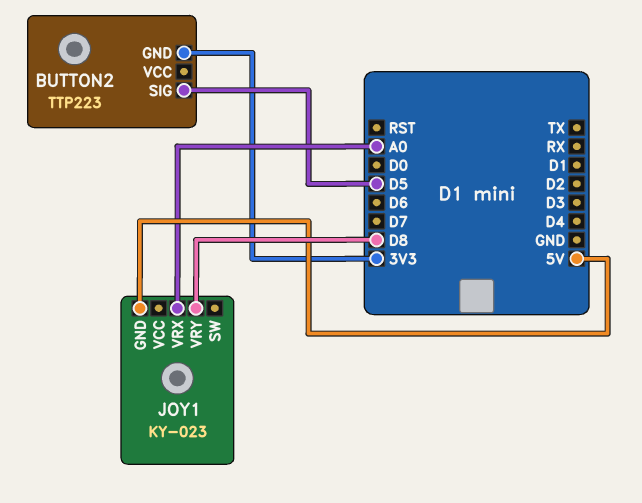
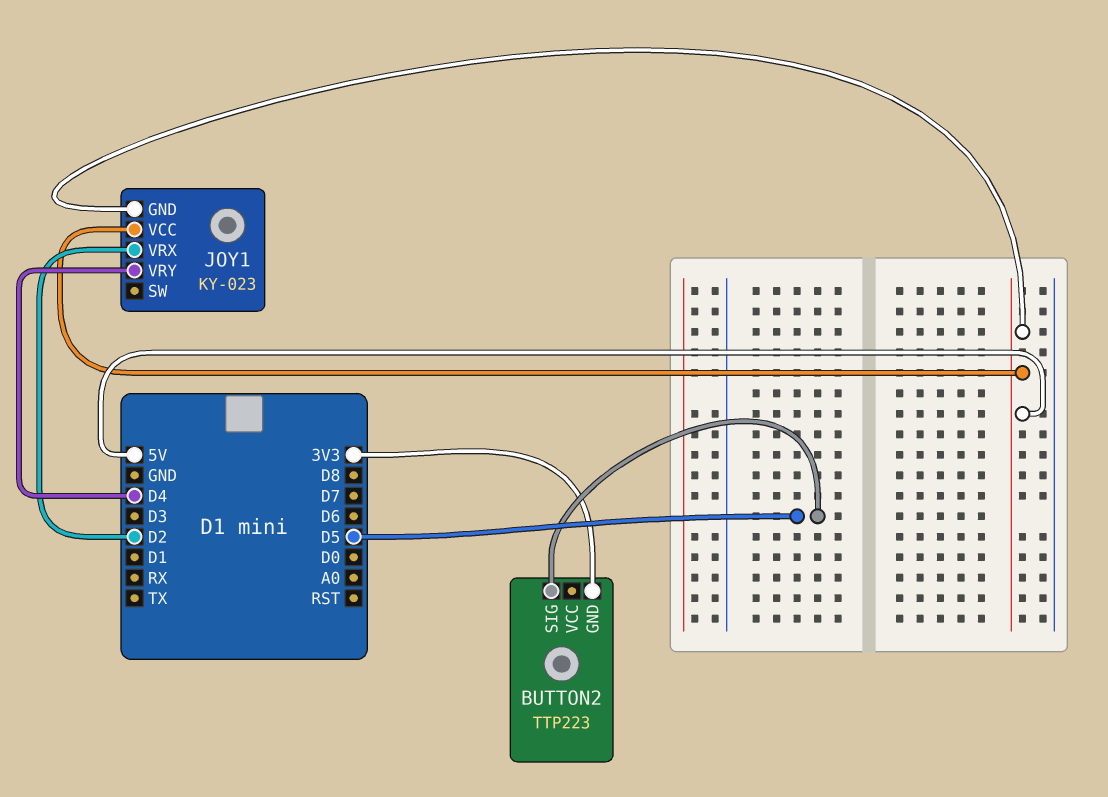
JOY1 pin VCC: none -> 5V
JOY1 pin VRX: A0 -> D2
JOY1 pin VRY: D8 -> D4

